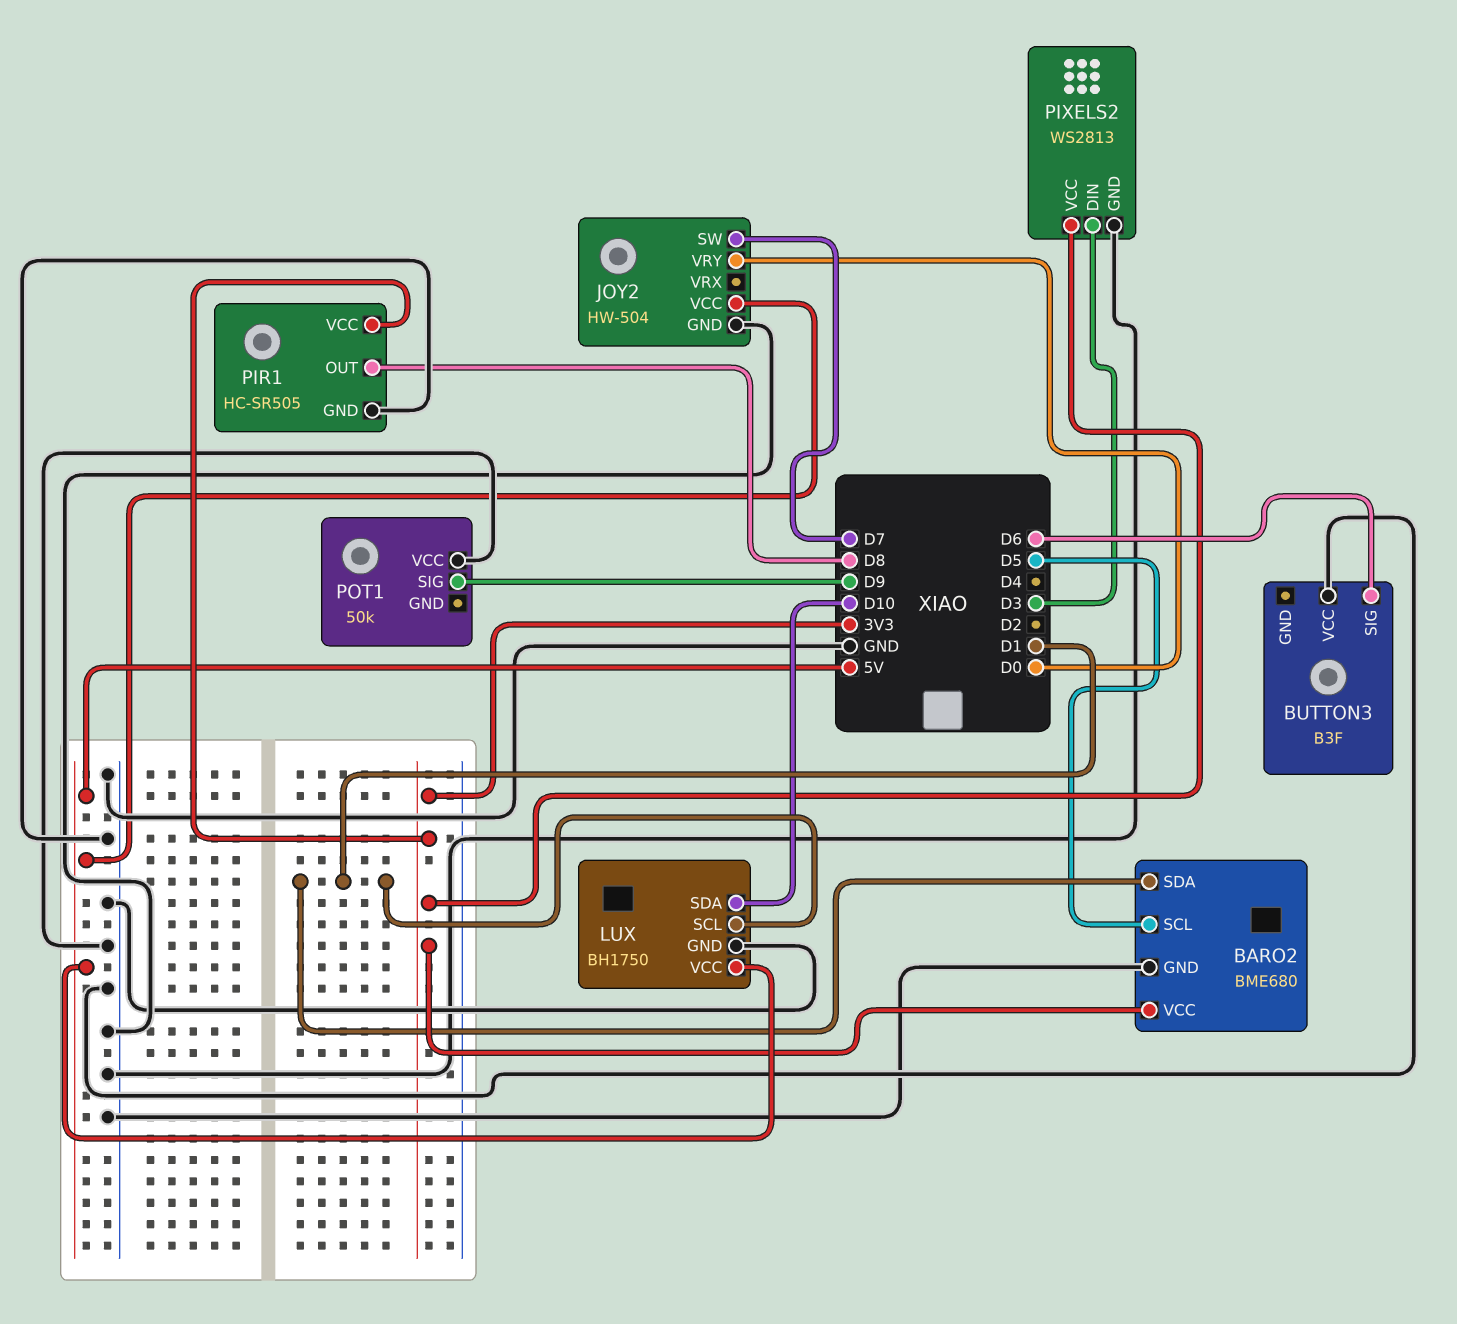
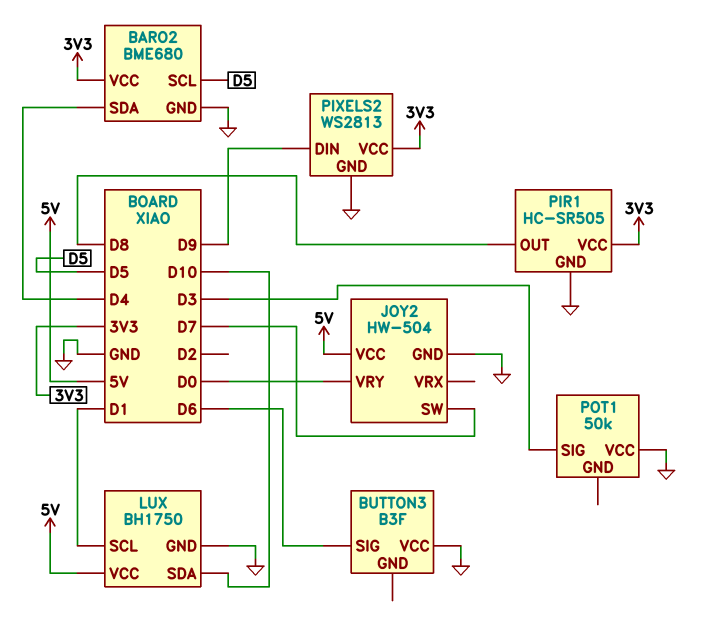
BARO2 pin SDA: D1 -> D4
PIXELS2 pin DIN: D3 -> D9
POT1 pin SIG: D9 -> D3

